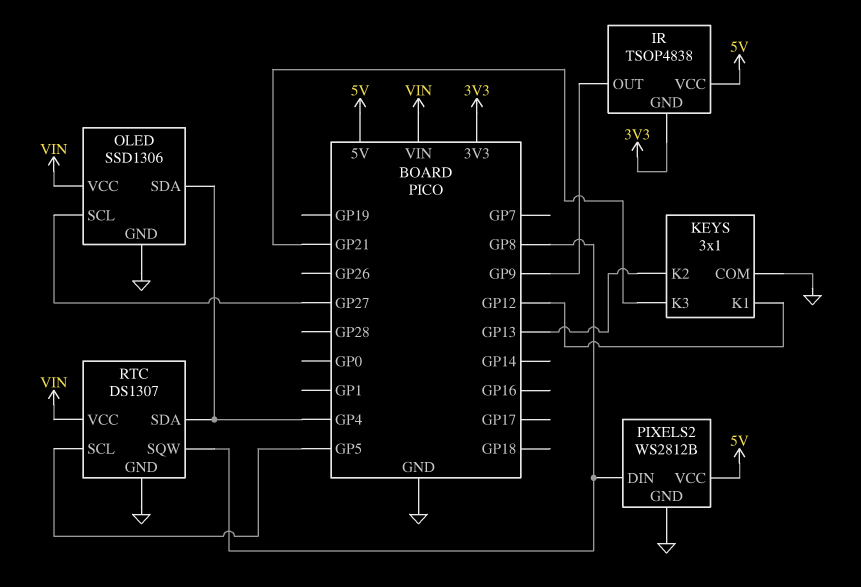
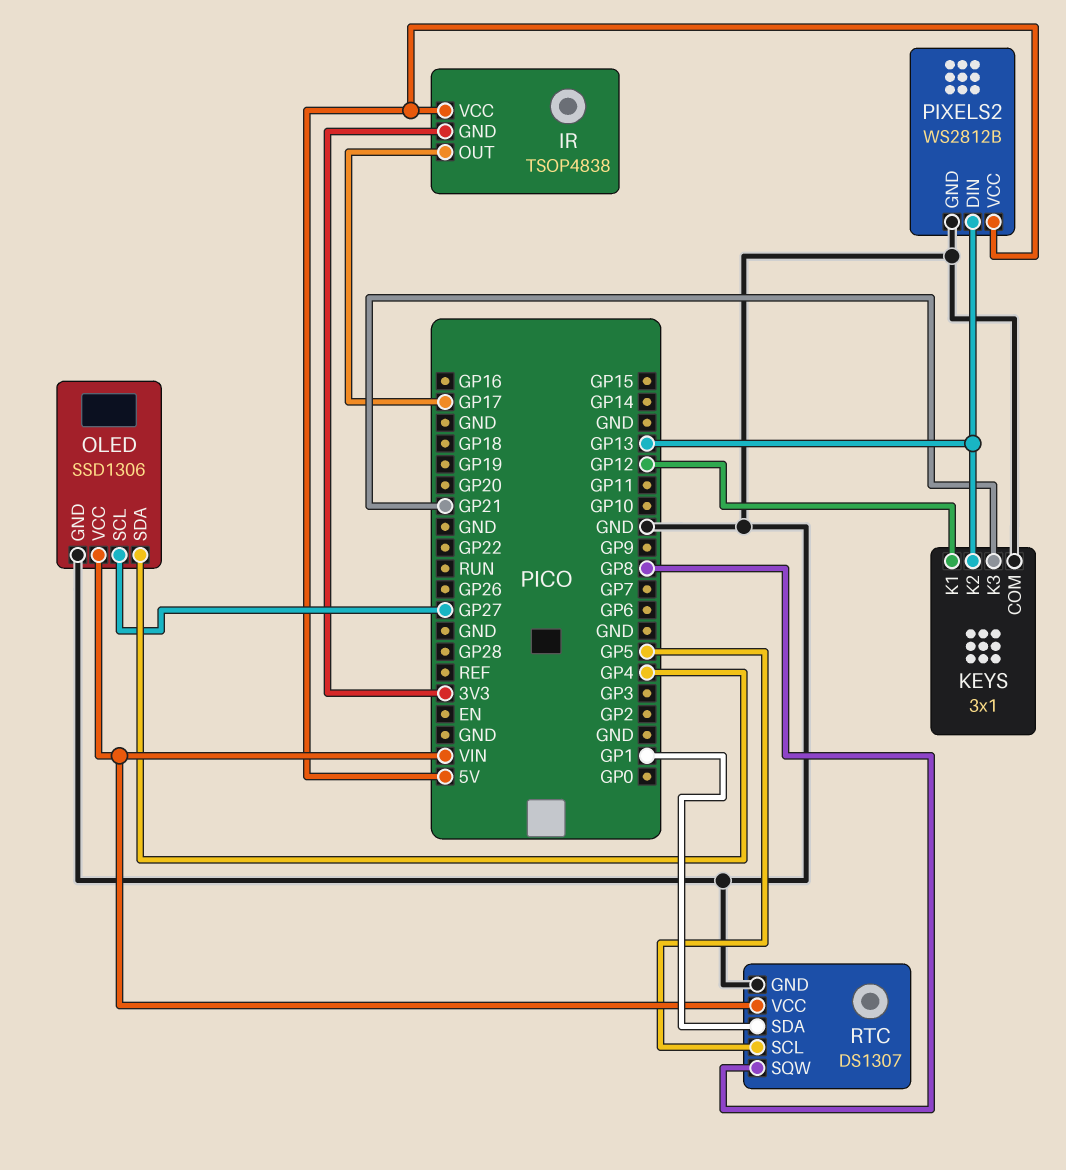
IR pin OUT: GP9 -> GP17
PIXELS2 pin DIN: GP8 -> GP13
RTC pin SDA: GP4 -> GP1

